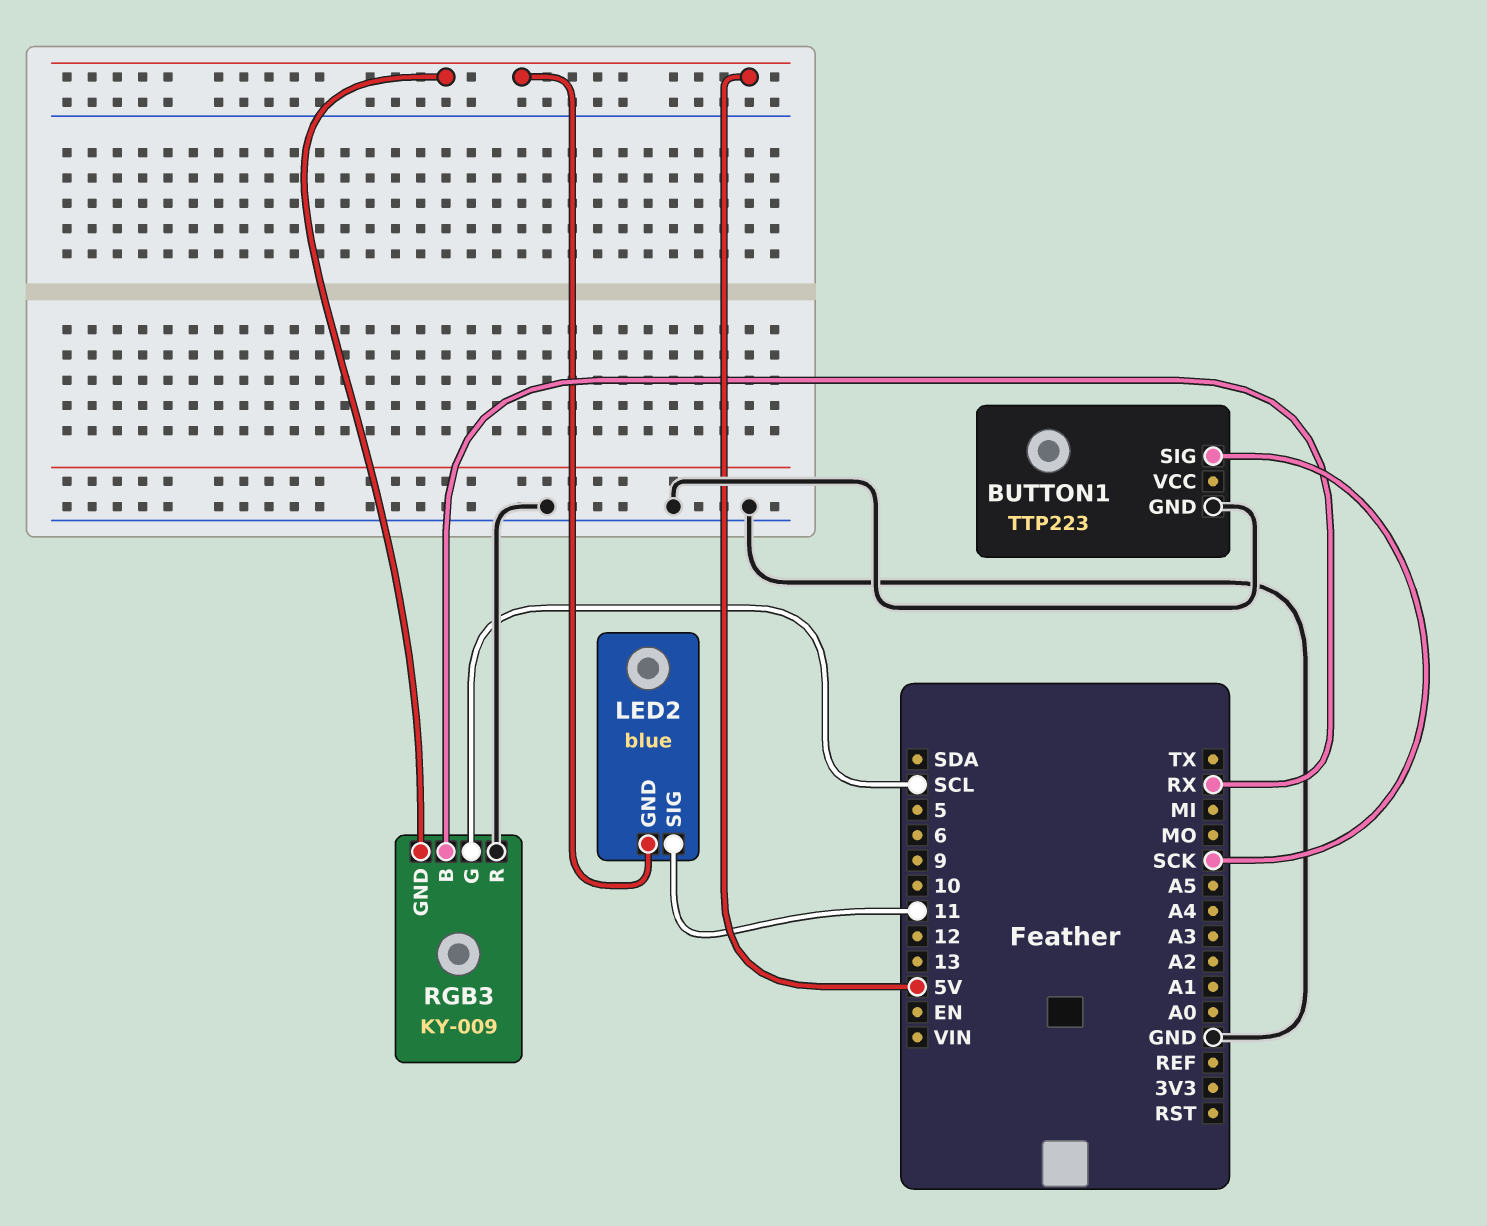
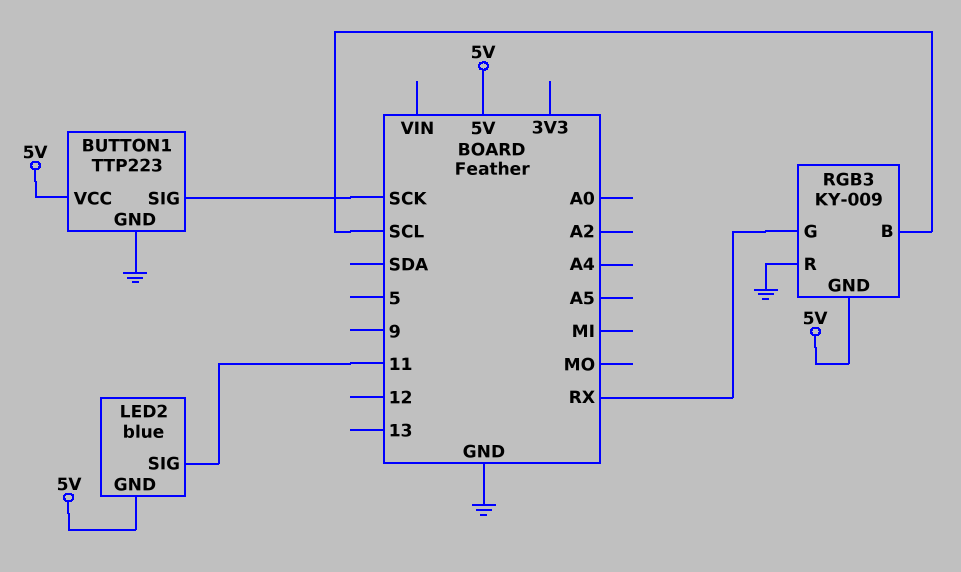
BUTTON1 pin VCC: none -> 5V
RGB3 pin B: RX -> SCL
RGB3 pin G: SCL -> RX

